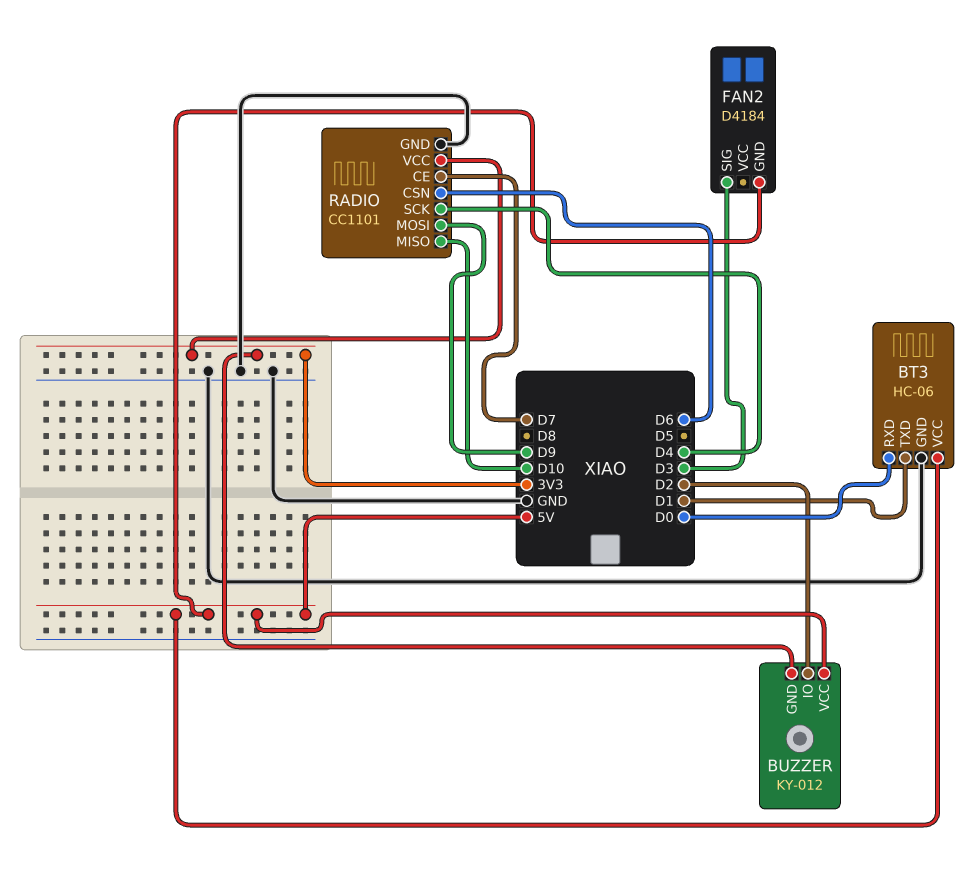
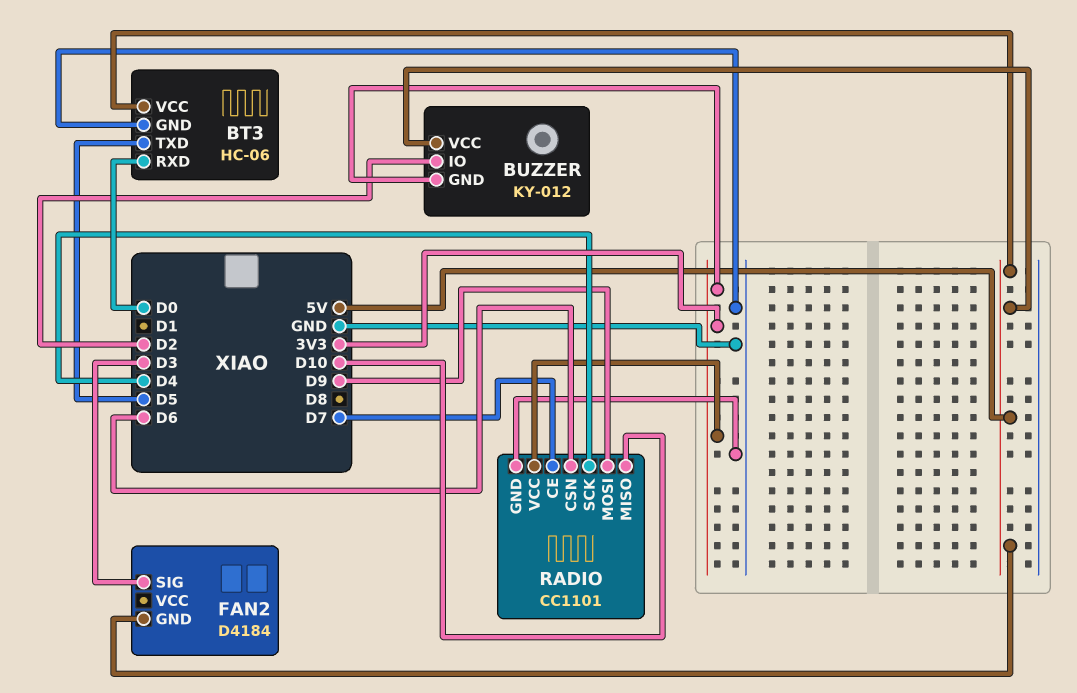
BT3 pin TXD: D1 -> D5

